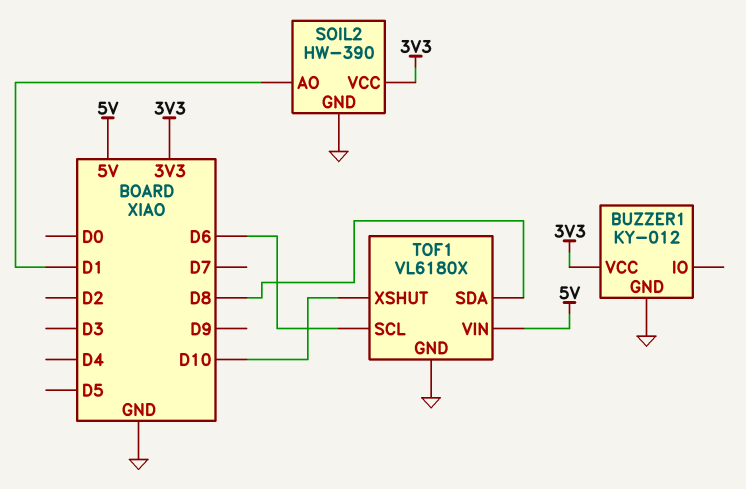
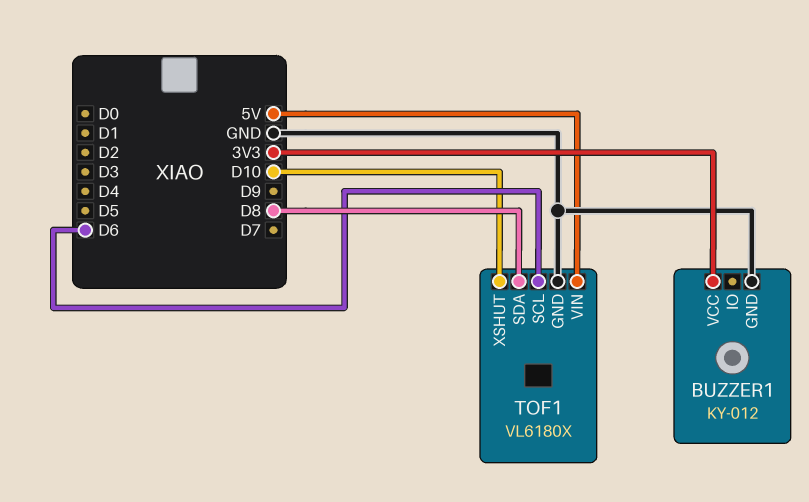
SOIL2: HW-390 -> none
SOIL2 pin AO: D1 -> none
SOIL2 pin GND: GND -> none
SOIL2 pin VCC: 3V3 -> none

